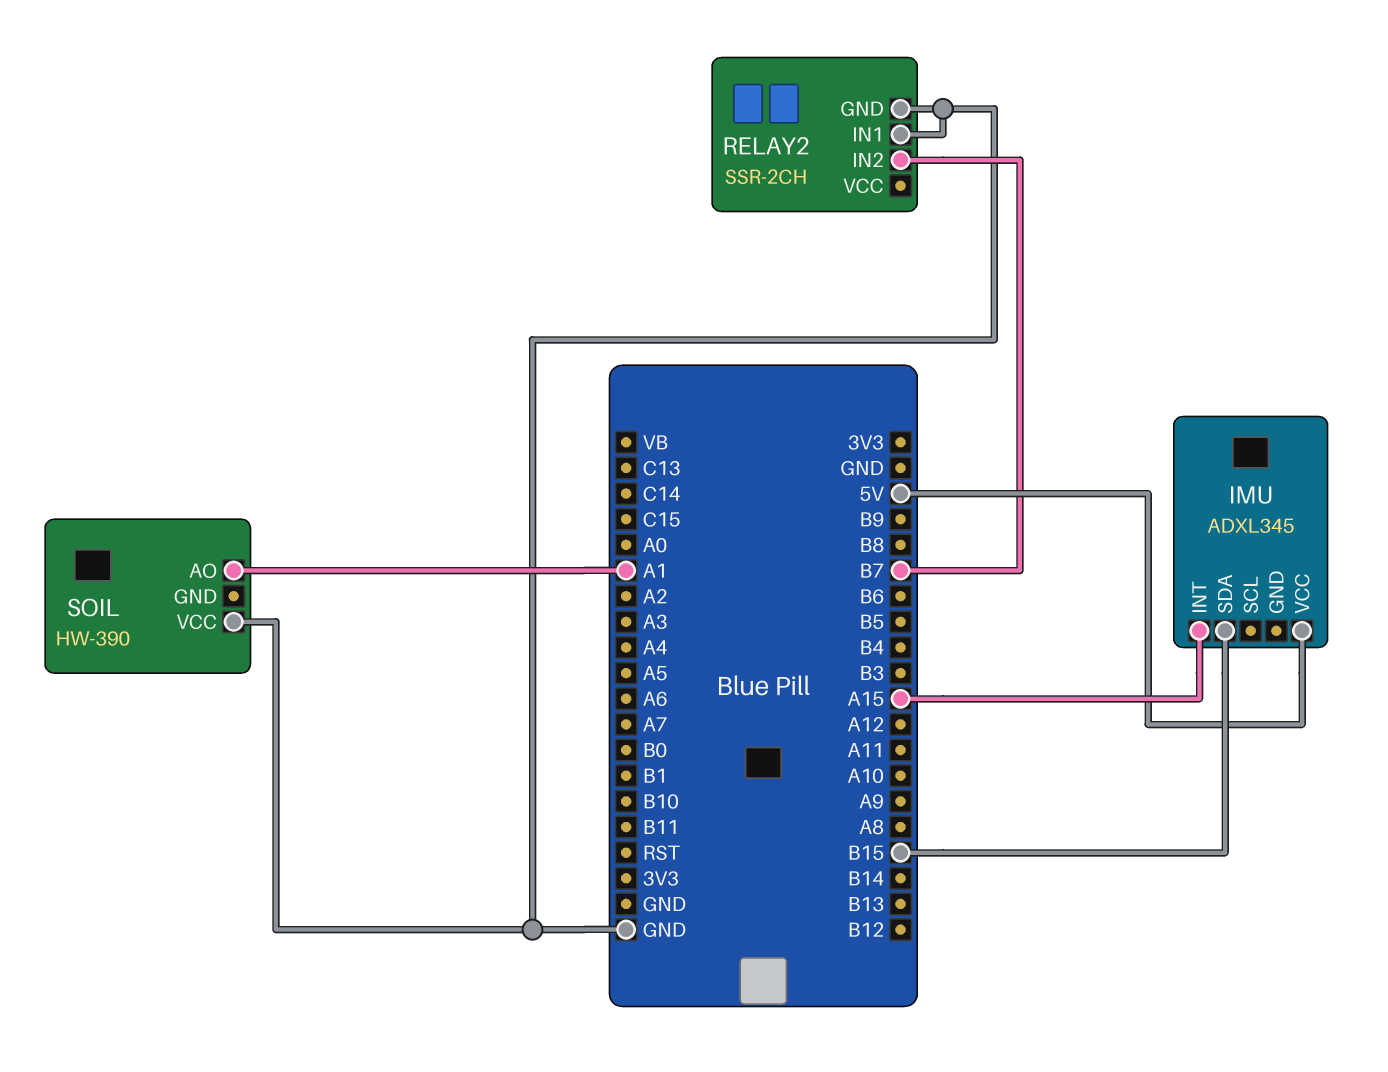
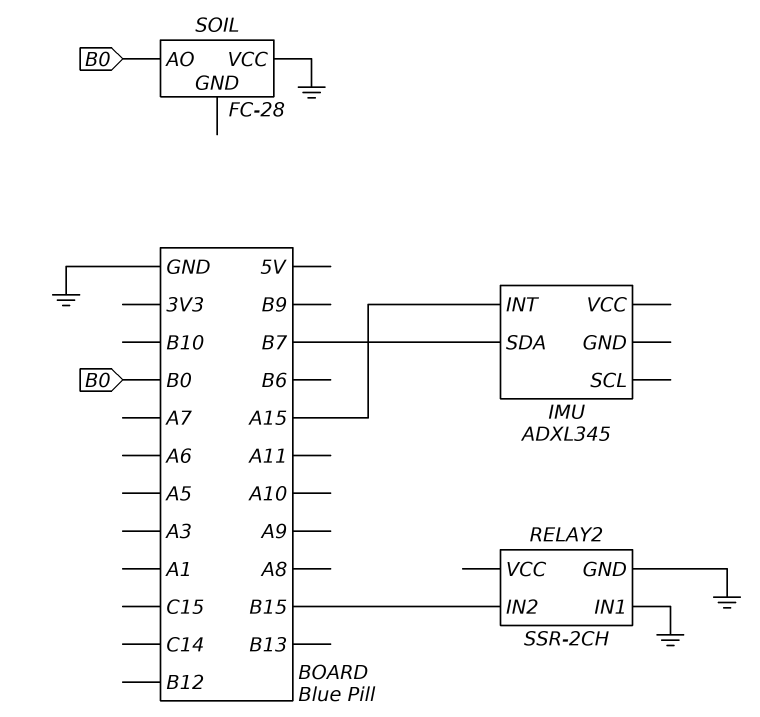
IMU pin SDA: B15 -> B7
IMU pin VCC: 5V -> none
RELAY2 pin IN2: B7 -> B15
SOIL: HW-390 -> FC-28
SOIL pin AO: A1 -> B0

